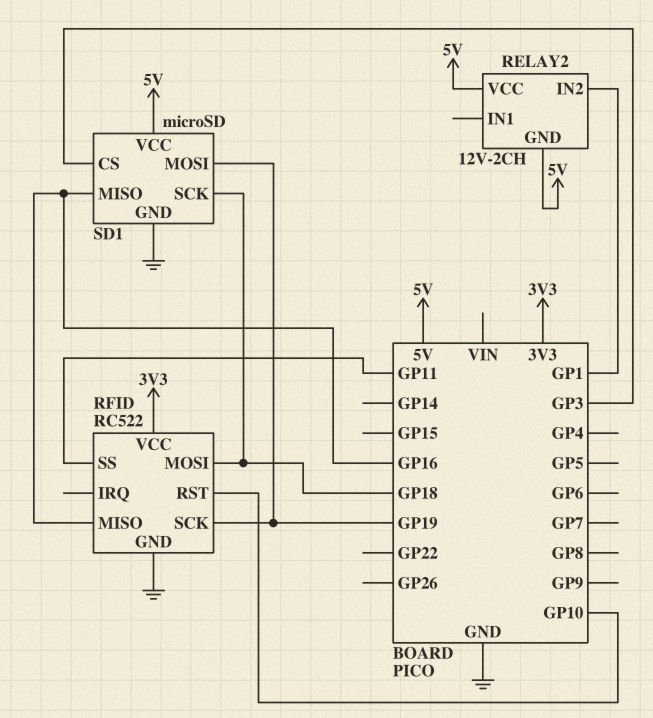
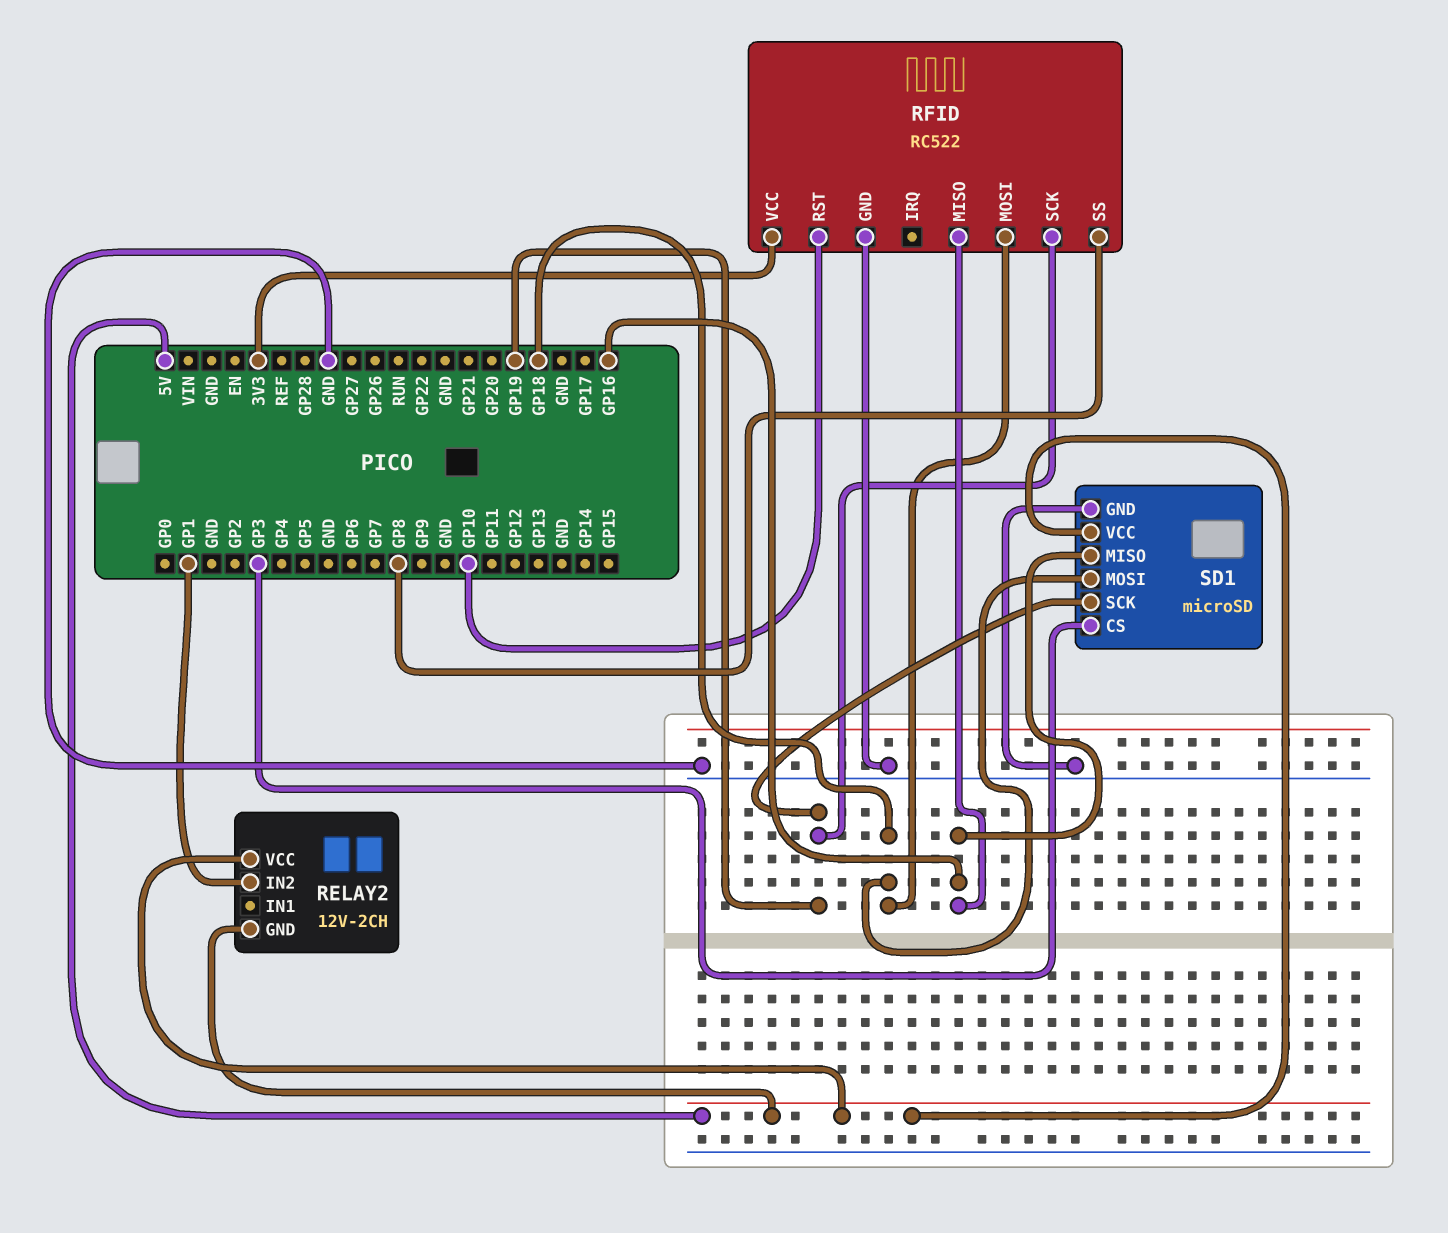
RFID pin SS: GP11 -> GP8
SD1 pin MOSI: GP19 -> GP18
SD1 pin SCK: GP18 -> GP19

